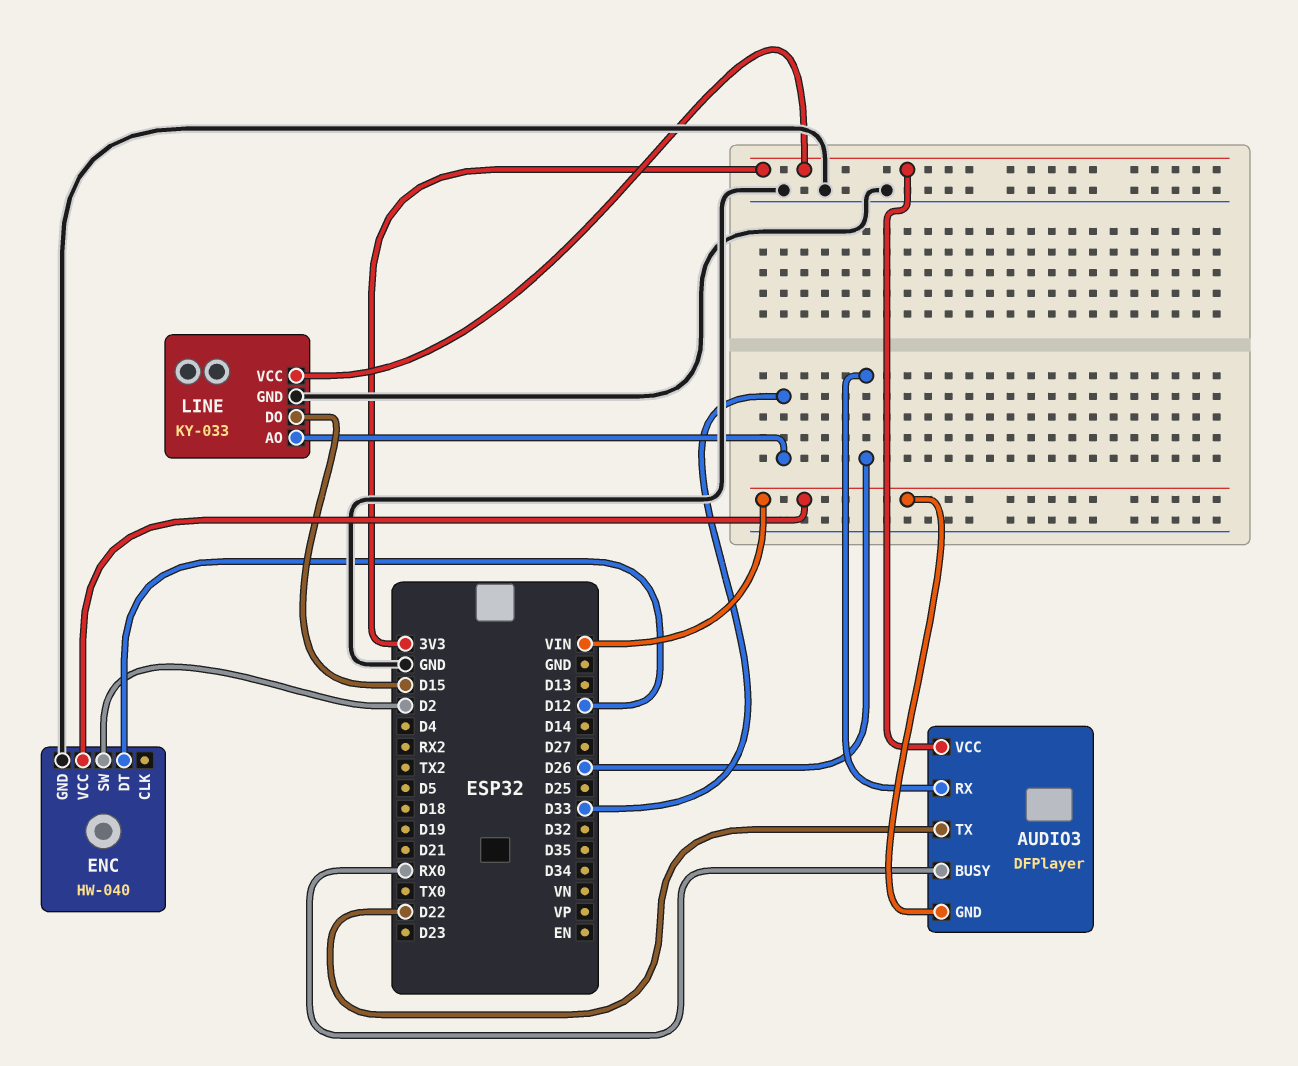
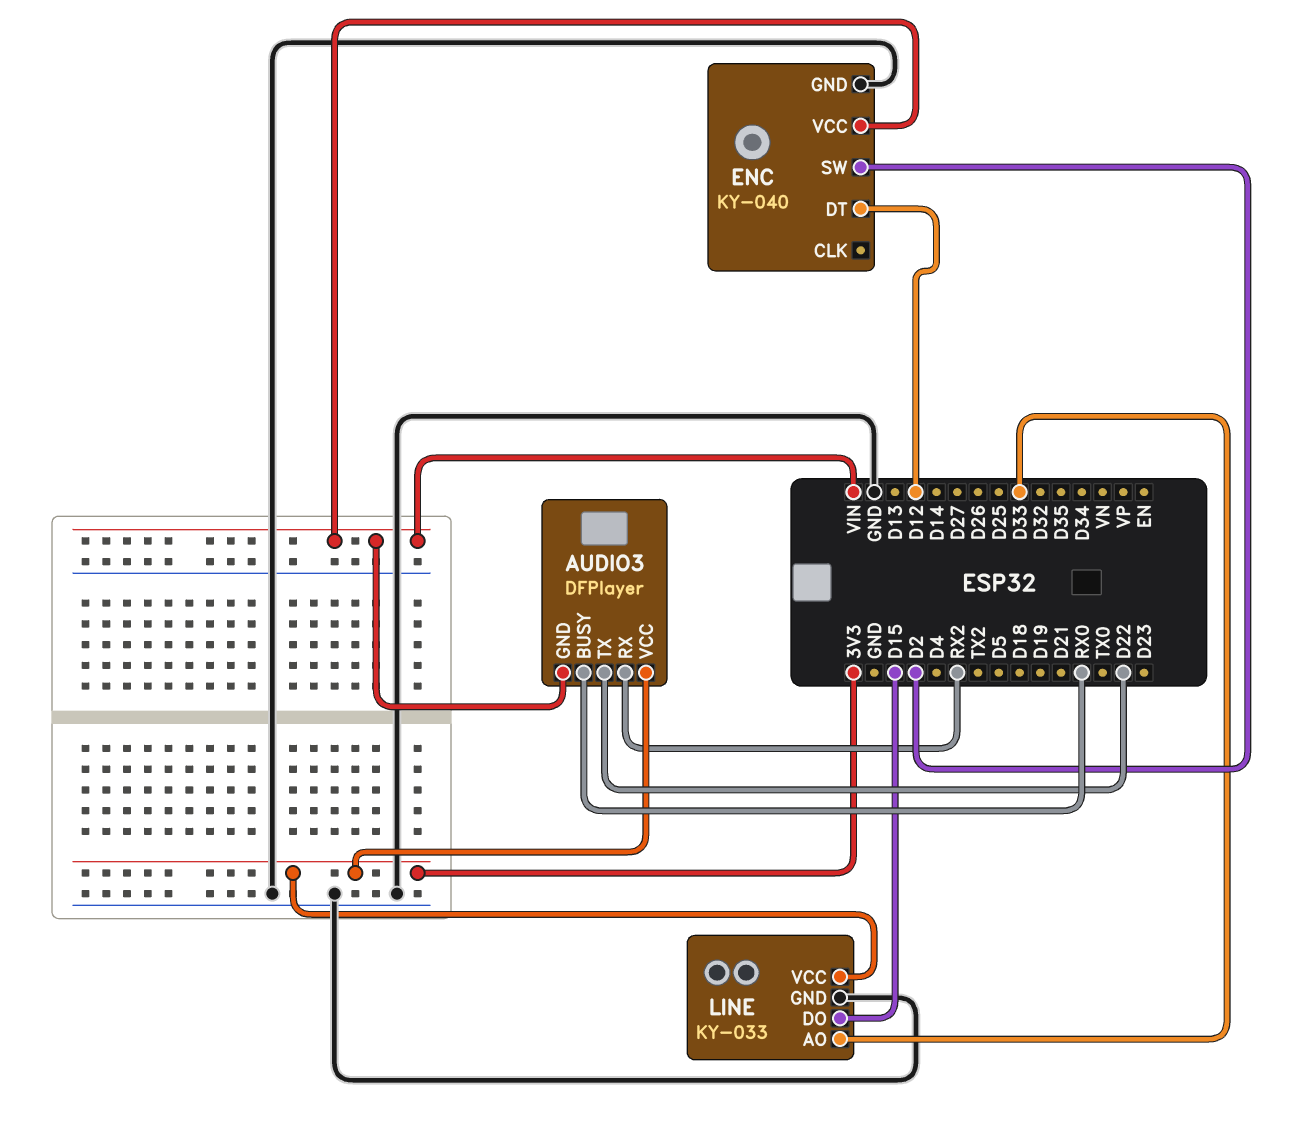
AUDIO3 pin RX: D26 -> RX2
ENC: HW-040 -> KY-040

